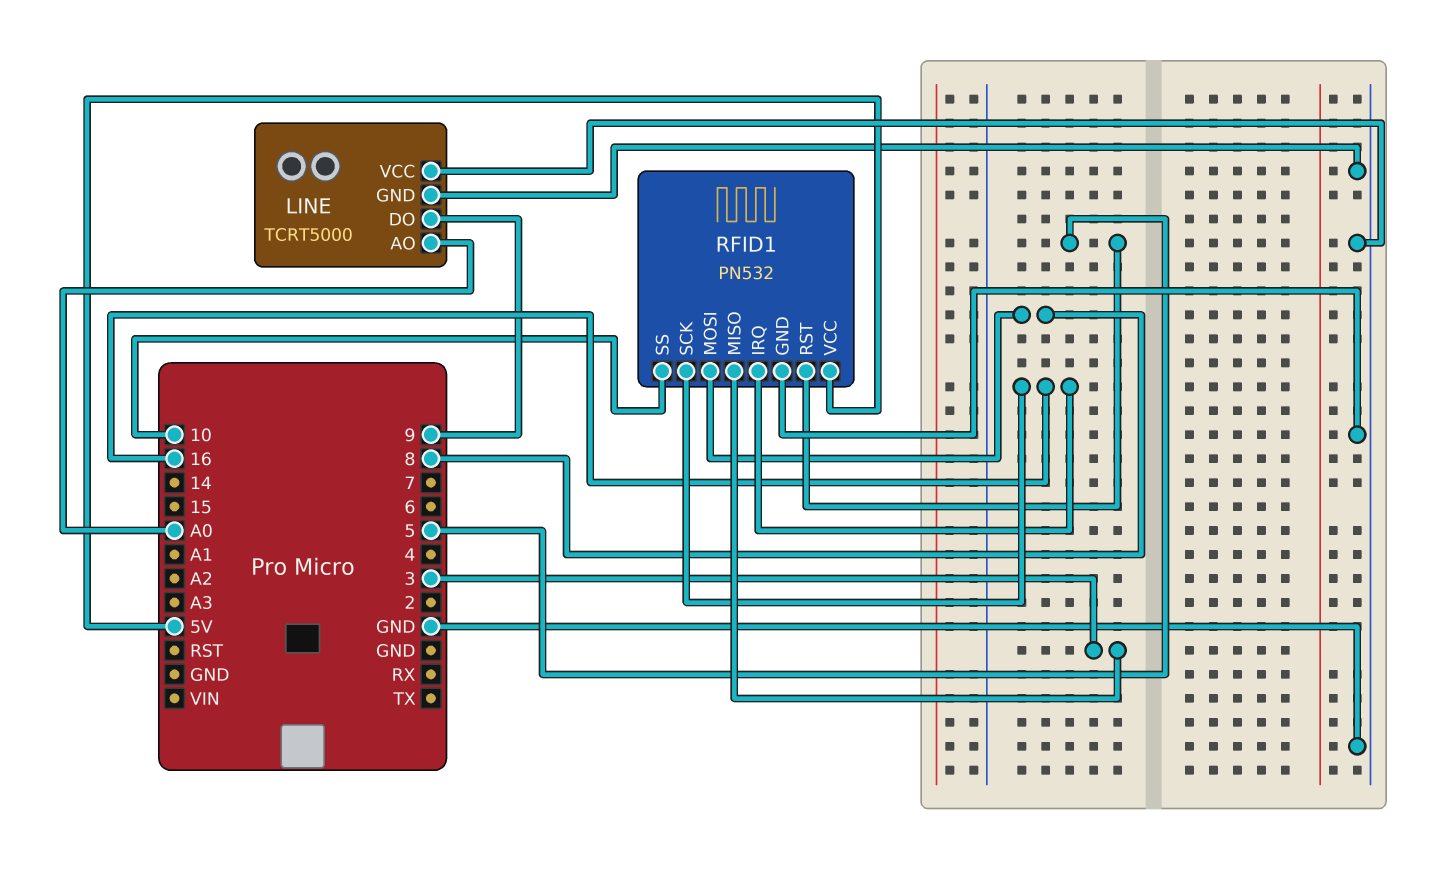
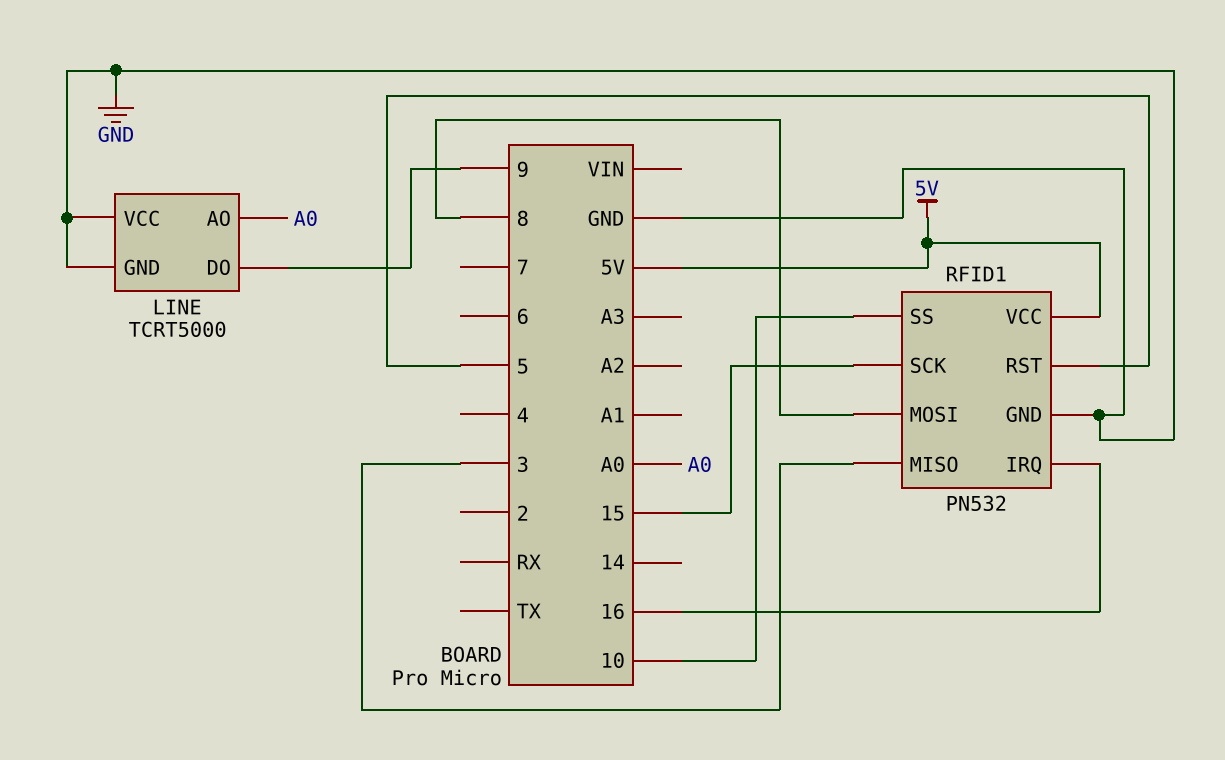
RFID1 pin SCK: 16 -> 15

